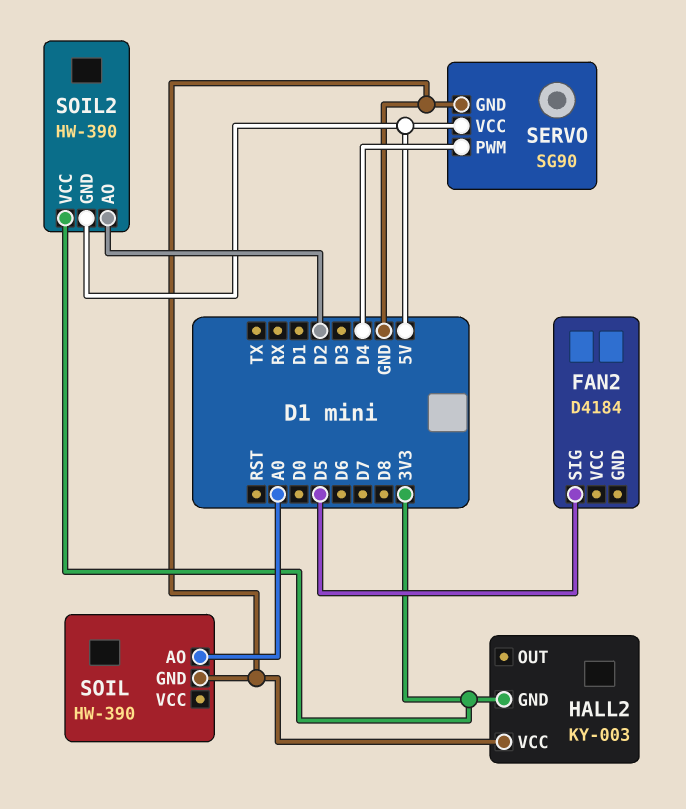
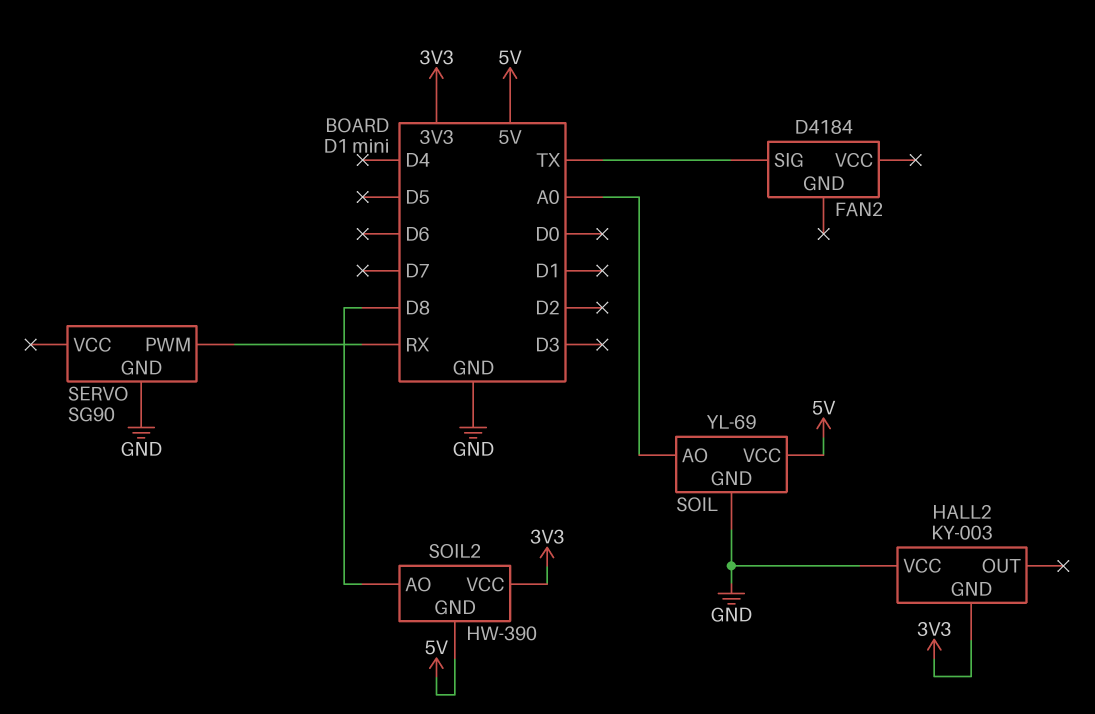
FAN2 pin SIG: D5 -> TX
SERVO pin PWM: D4 -> RX
SERVO pin VCC: 5V -> none
SOIL: HW-390 -> YL-69
SOIL pin VCC: none -> 5V
SOIL2 pin AO: D2 -> D8

